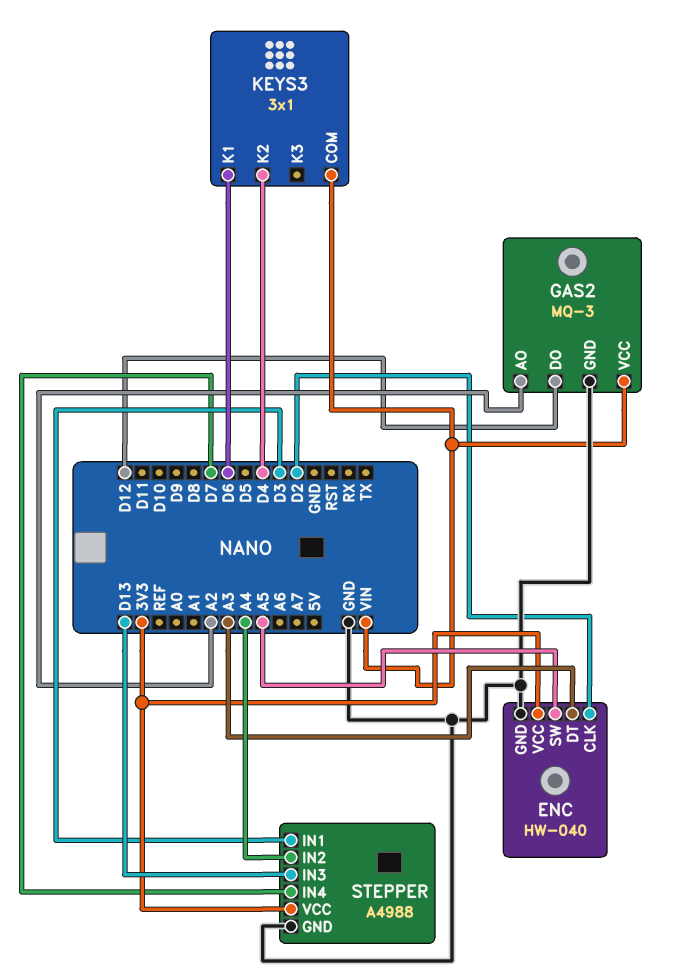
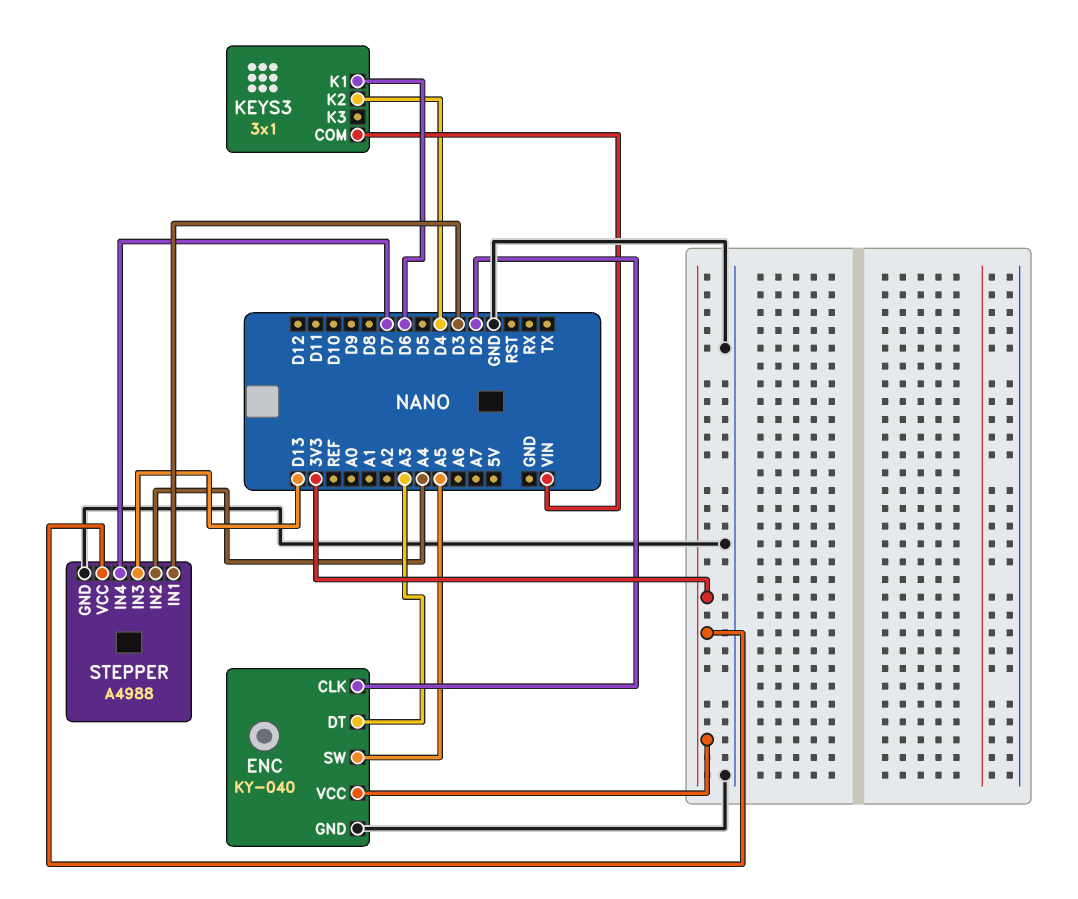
ENC: HW-040 -> KY-040
GAS2: MQ-3 -> none
GAS2 pin AO: A2 -> none
GAS2 pin DO: D12 -> none
GAS2 pin GND: GND -> none
GAS2 pin VCC: VIN -> none

